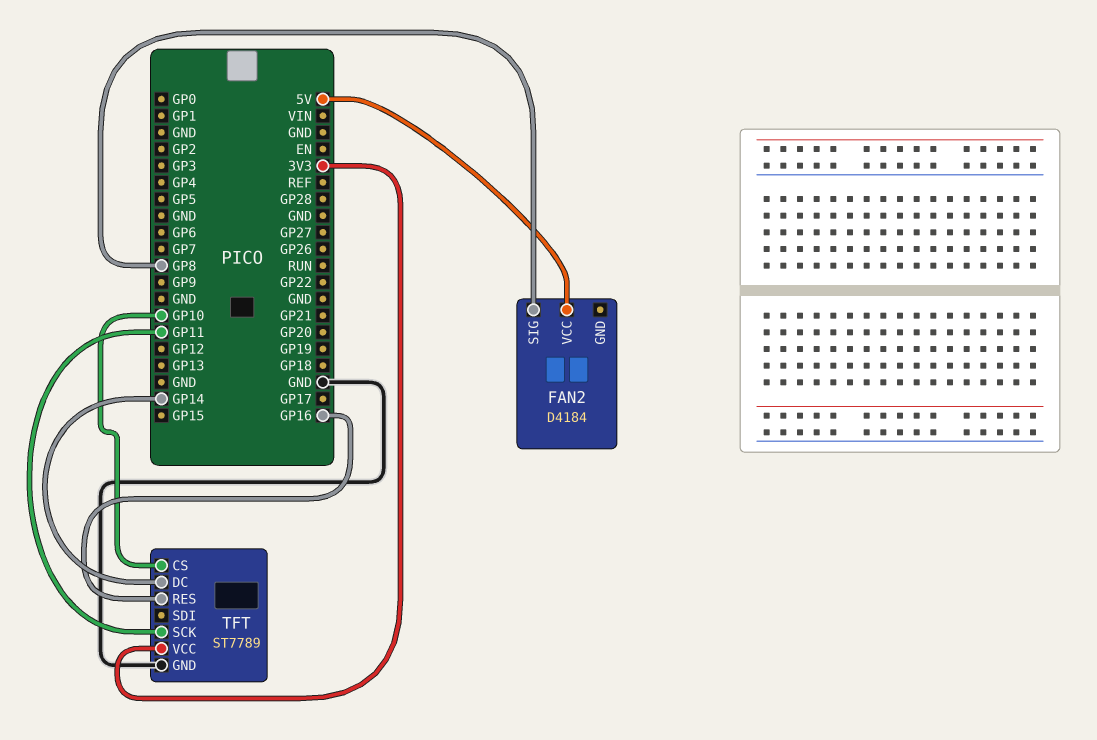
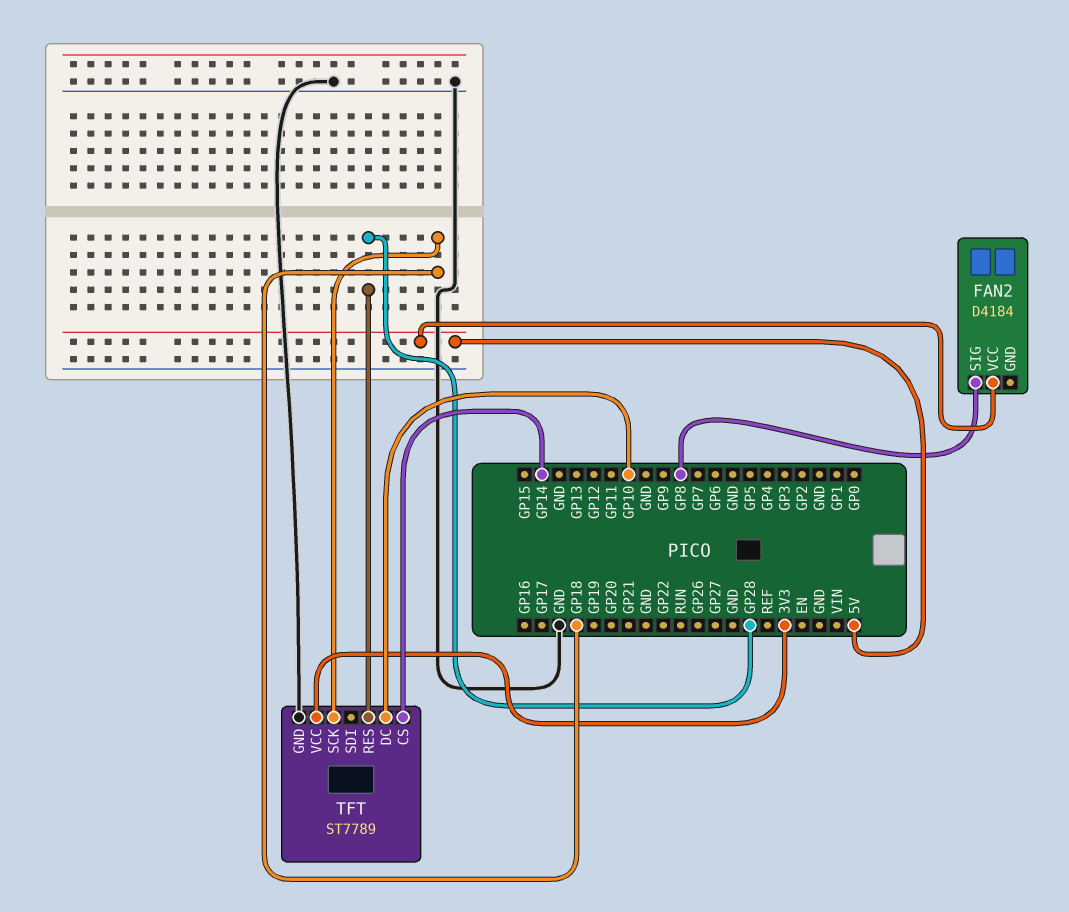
TFT pin CS: GP10 -> GP14
TFT pin DC: GP14 -> GP10
TFT pin RES: GP16 -> GP28
TFT pin SCK: GP11 -> GP18

